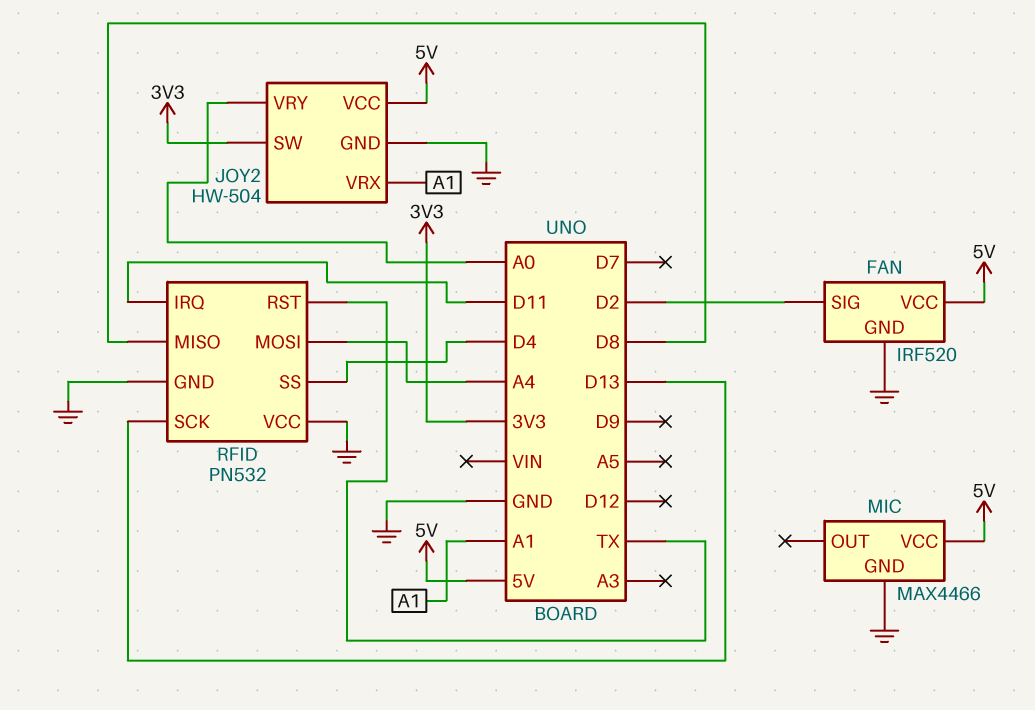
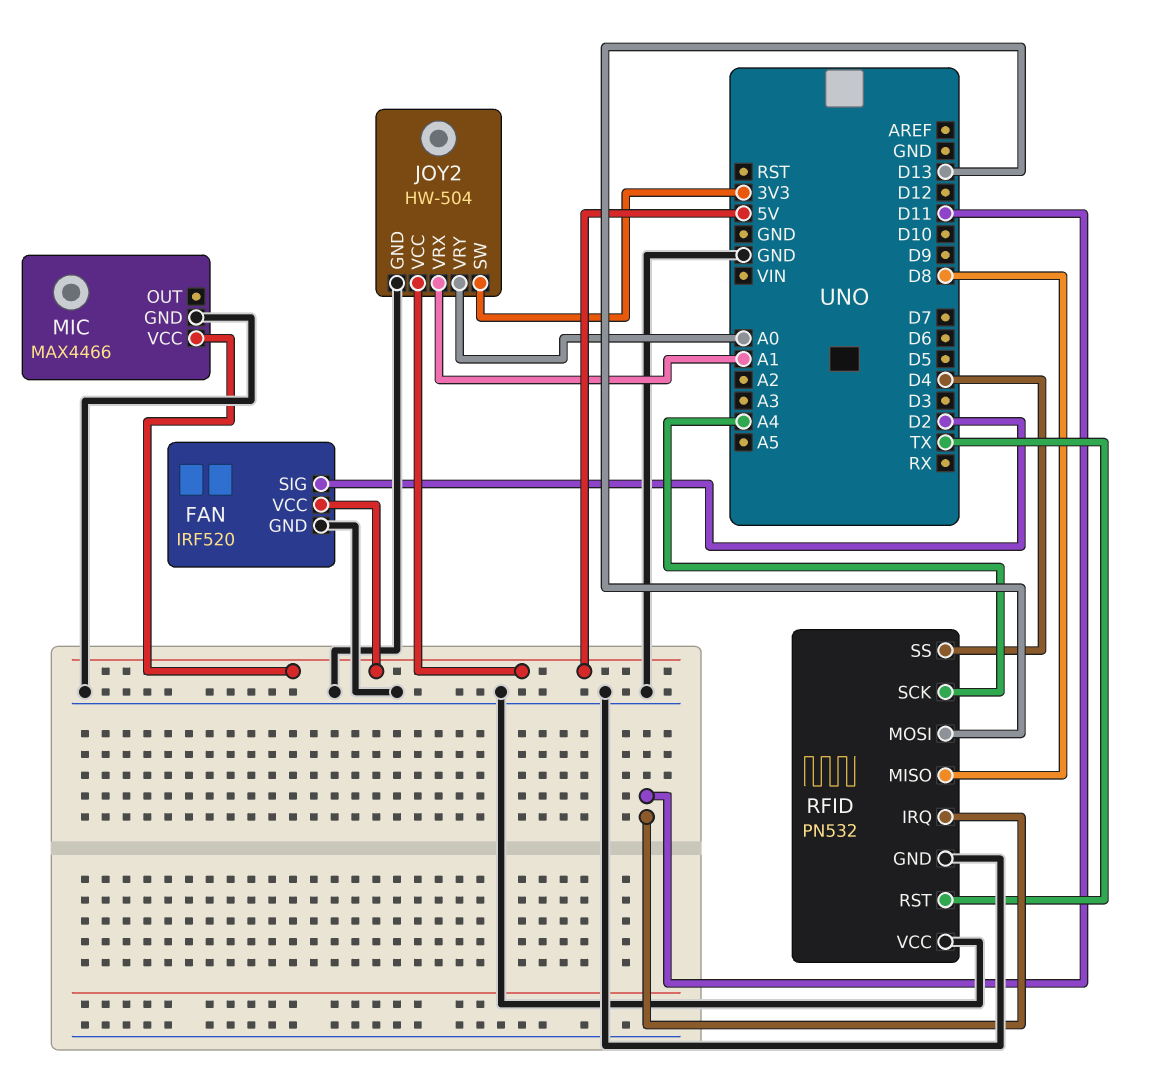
RFID pin MOSI: A4 -> D13
RFID pin SCK: D13 -> A4

